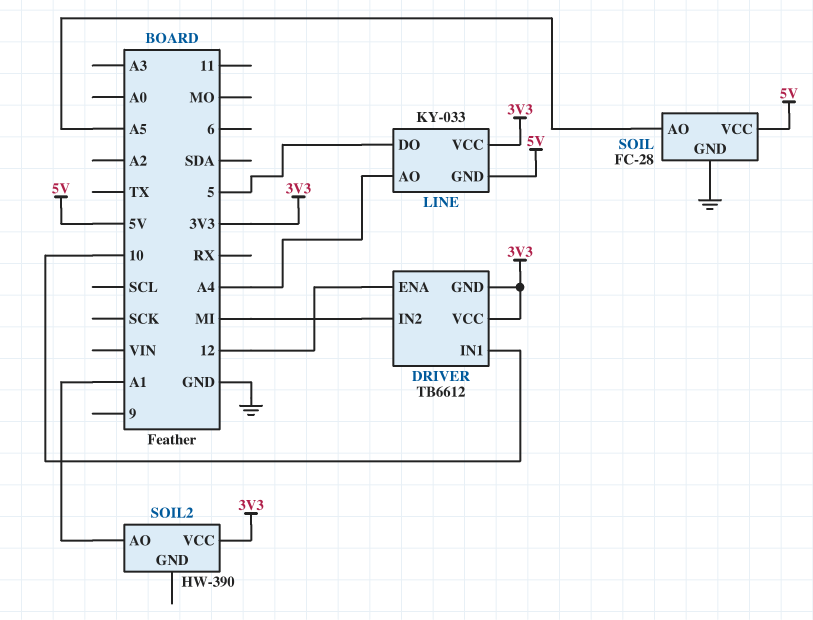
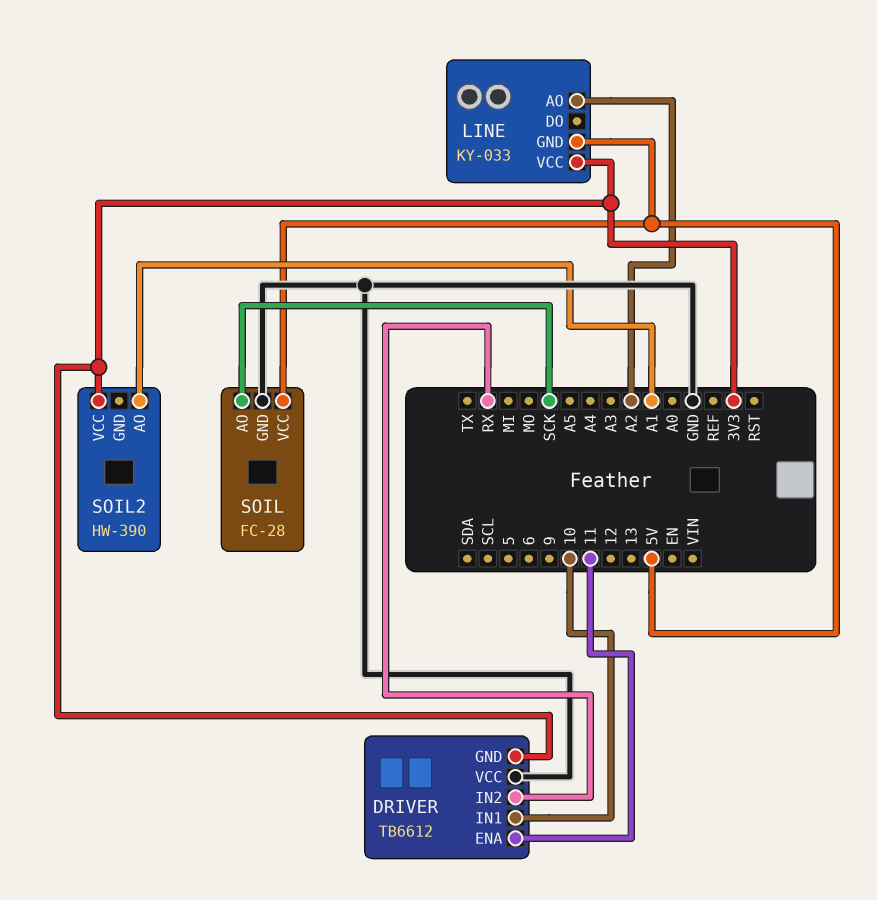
DRIVER pin ENA: 12 -> 11
DRIVER pin IN2: MI -> RX
DRIVER pin VCC: 3V3 -> GND
LINE pin AO: A4 -> A2
LINE pin DO: 5 -> none
SOIL pin AO: A5 -> SCK

